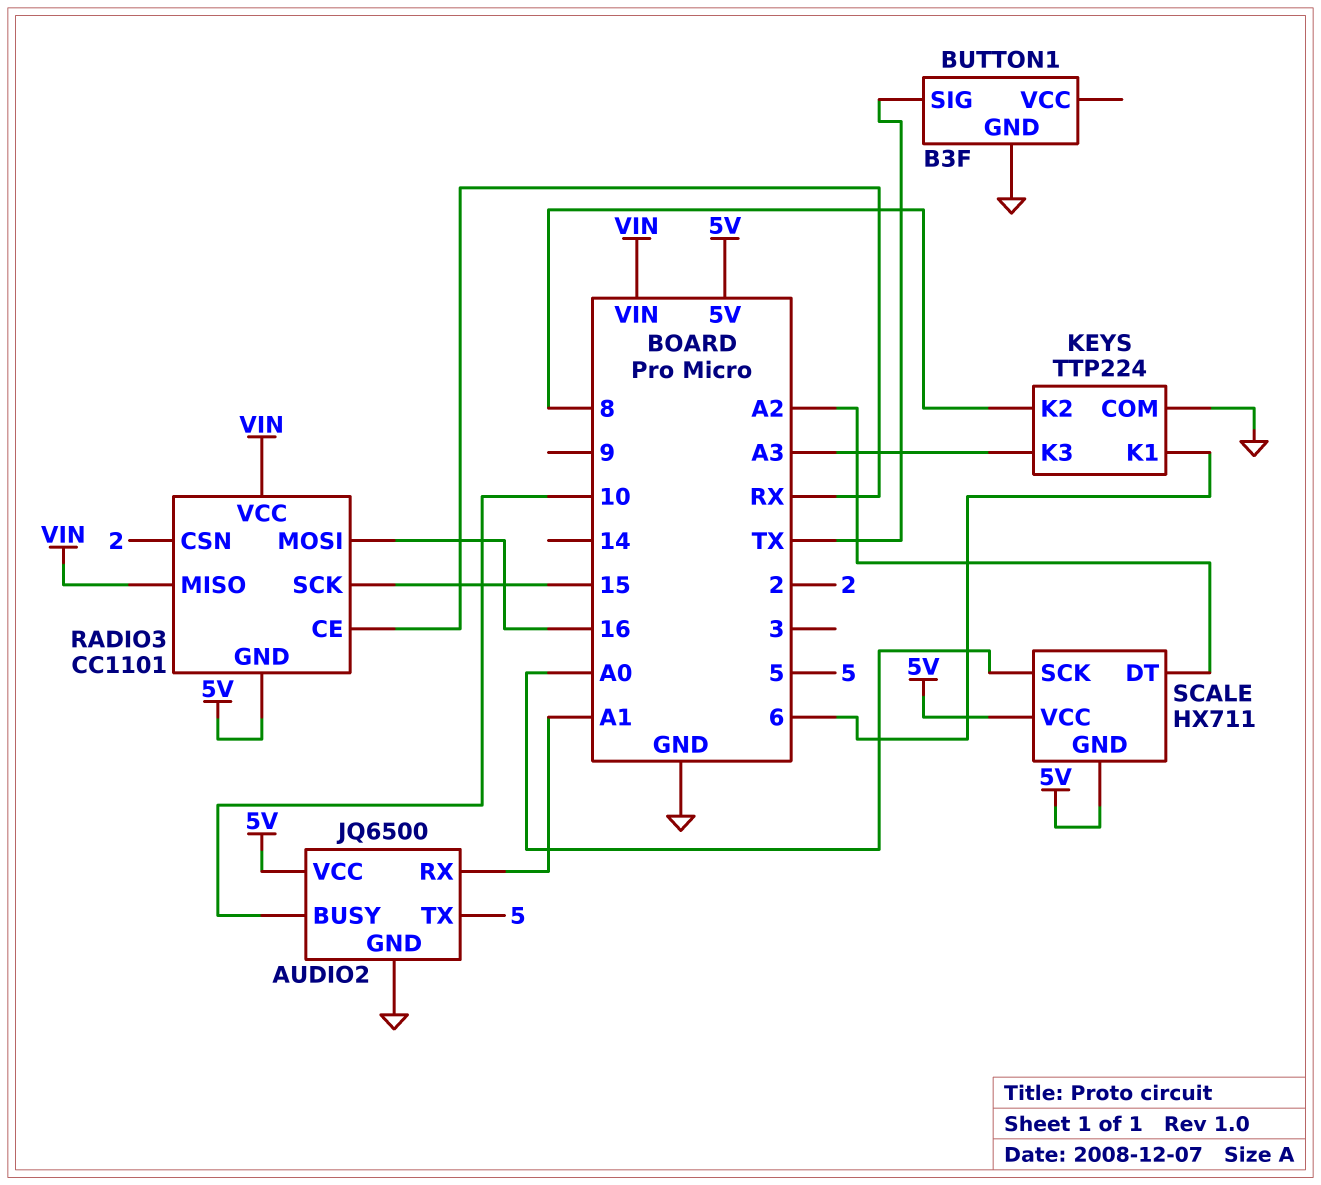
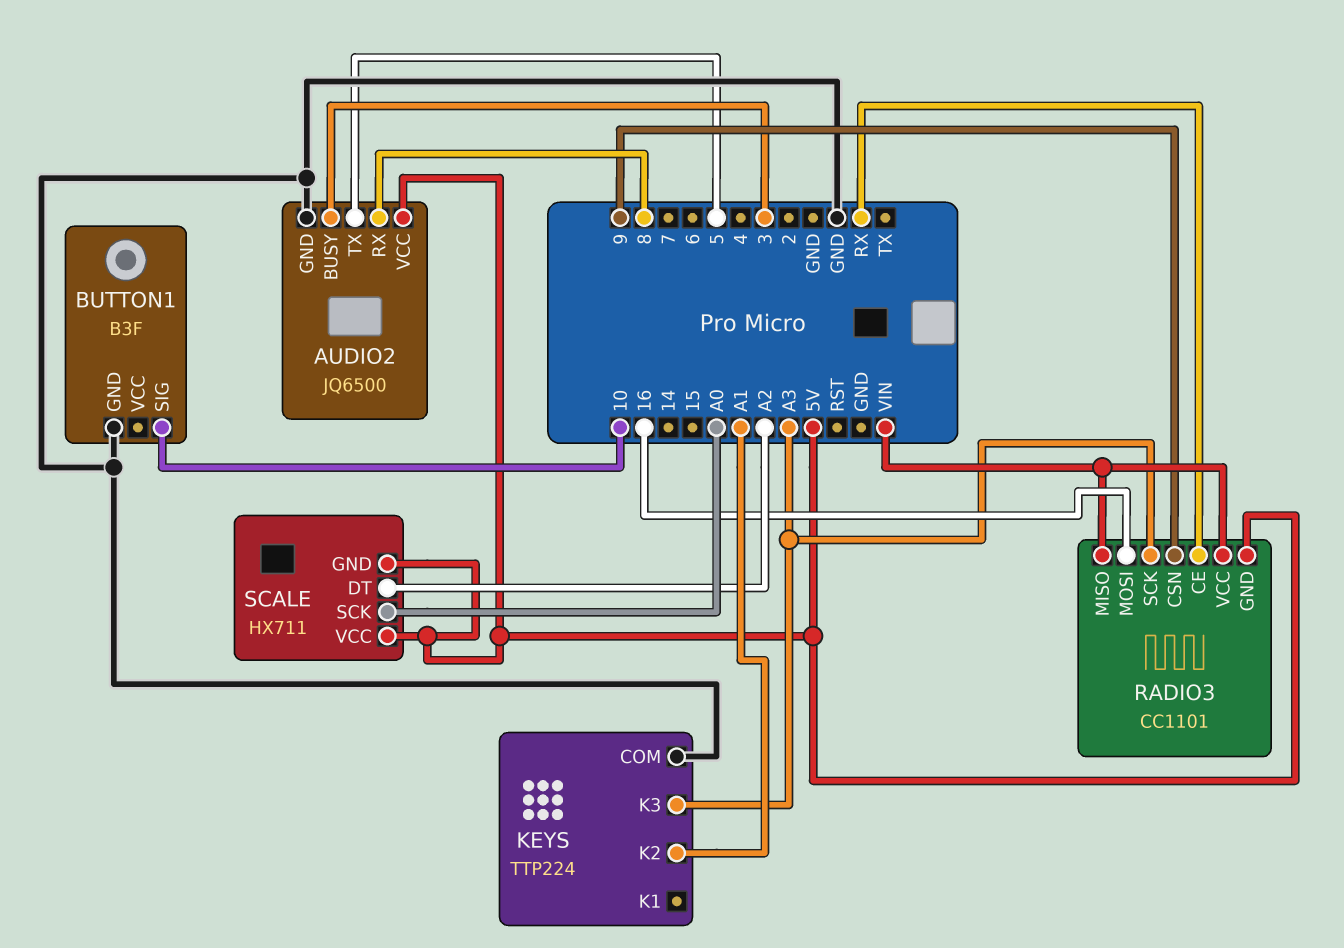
AUDIO2 pin BUSY: 10 -> 3
AUDIO2 pin RX: A1 -> 8
BUTTON1 pin SIG: TX -> 10
KEYS pin K1: 6 -> none
KEYS pin K2: 8 -> A1
RADIO3 pin CSN: 2 -> 9
RADIO3 pin SCK: 15 -> A3

